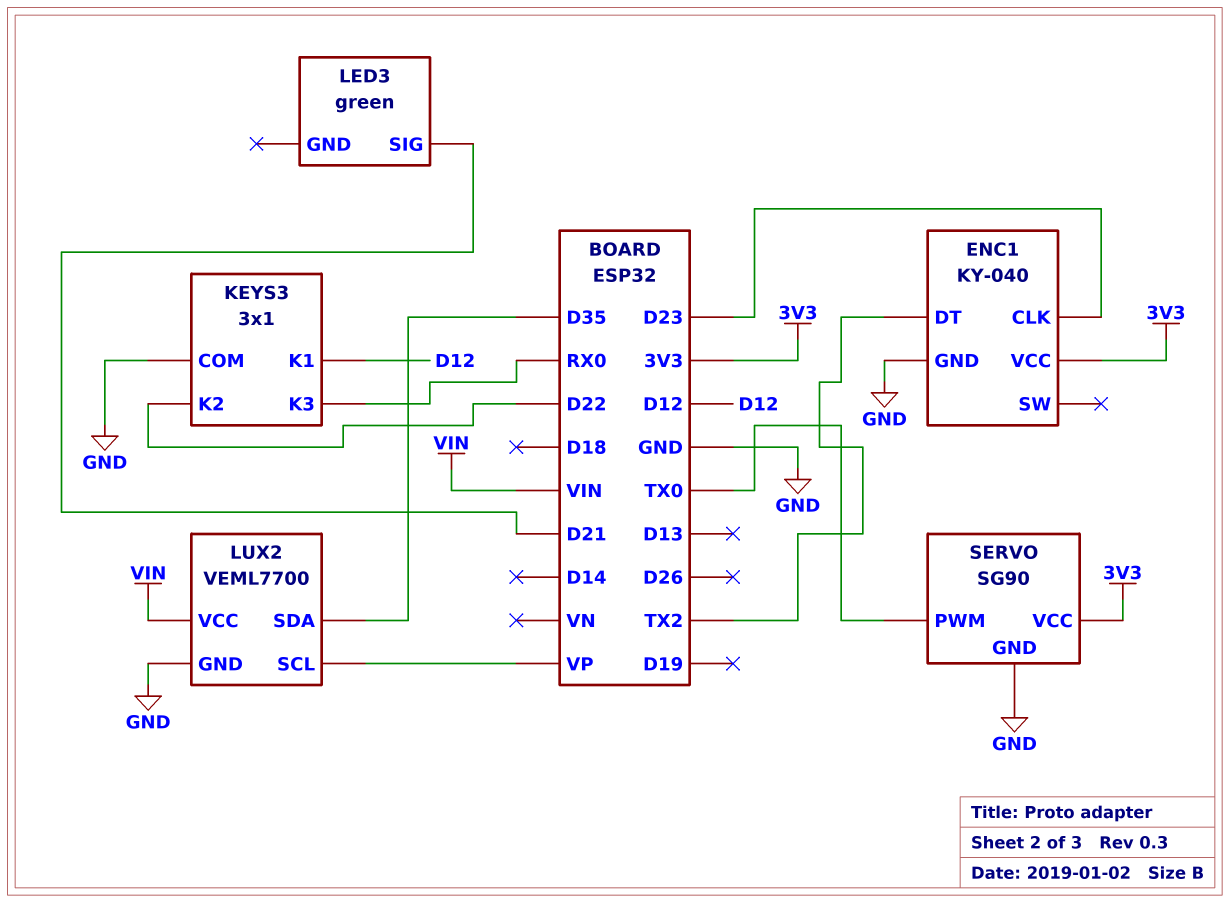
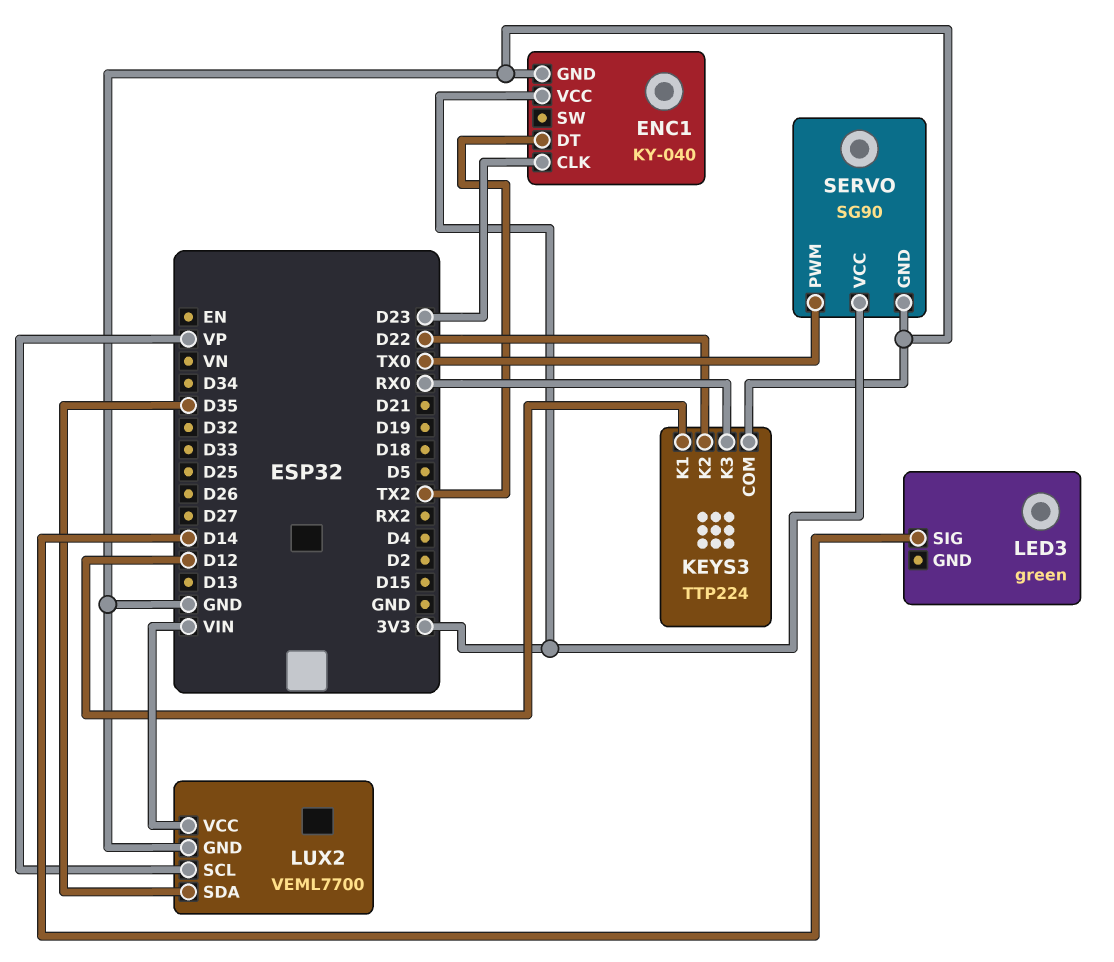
KEYS3: 3x1 -> TTP224
LED3 pin SIG: D21 -> D14

